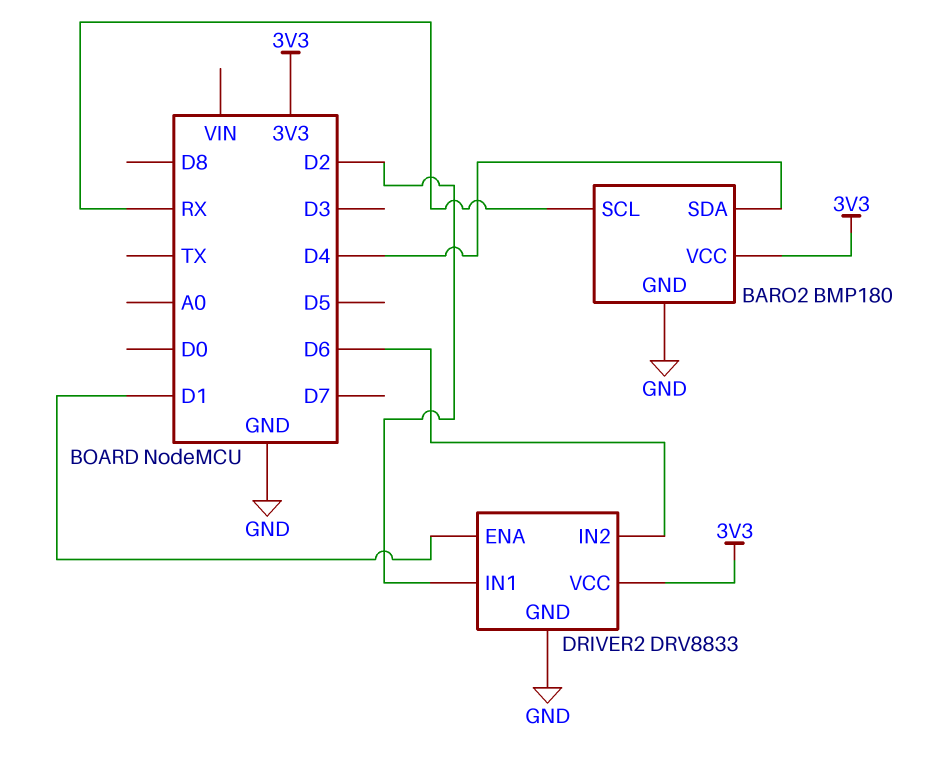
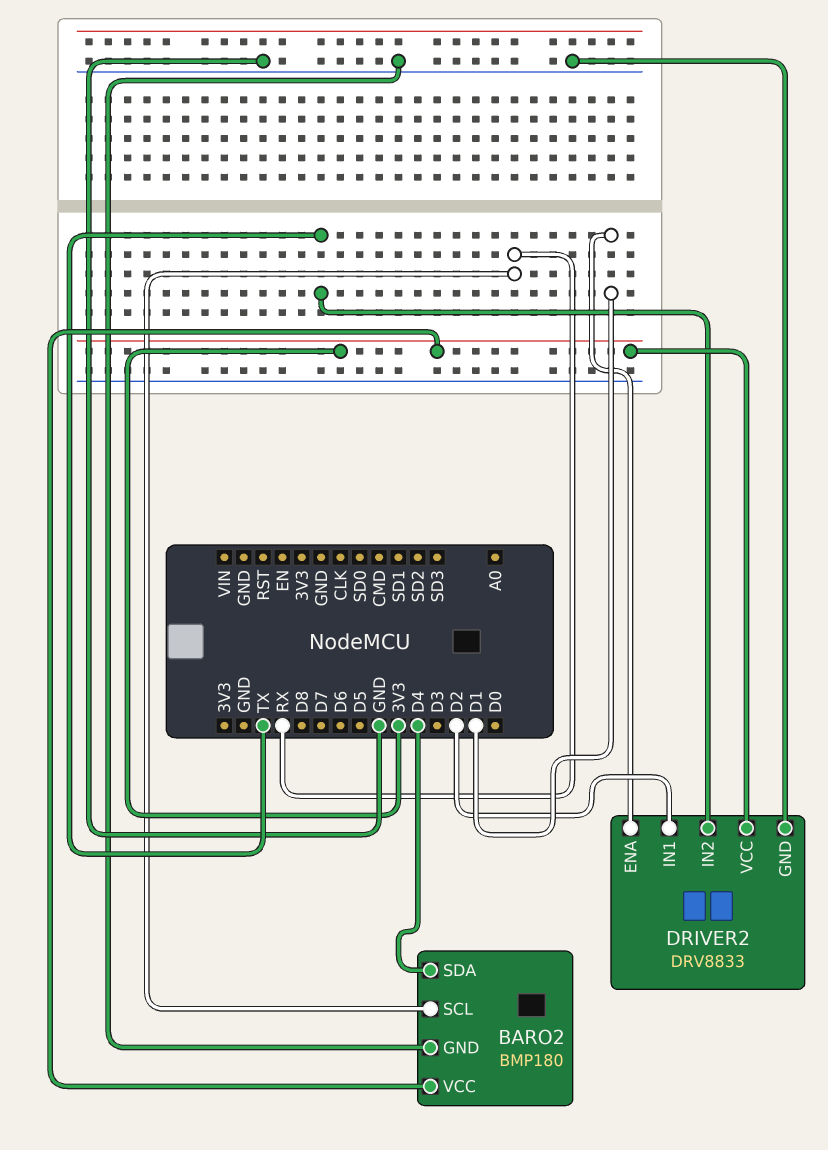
DRIVER2 pin IN2: D6 -> TX

